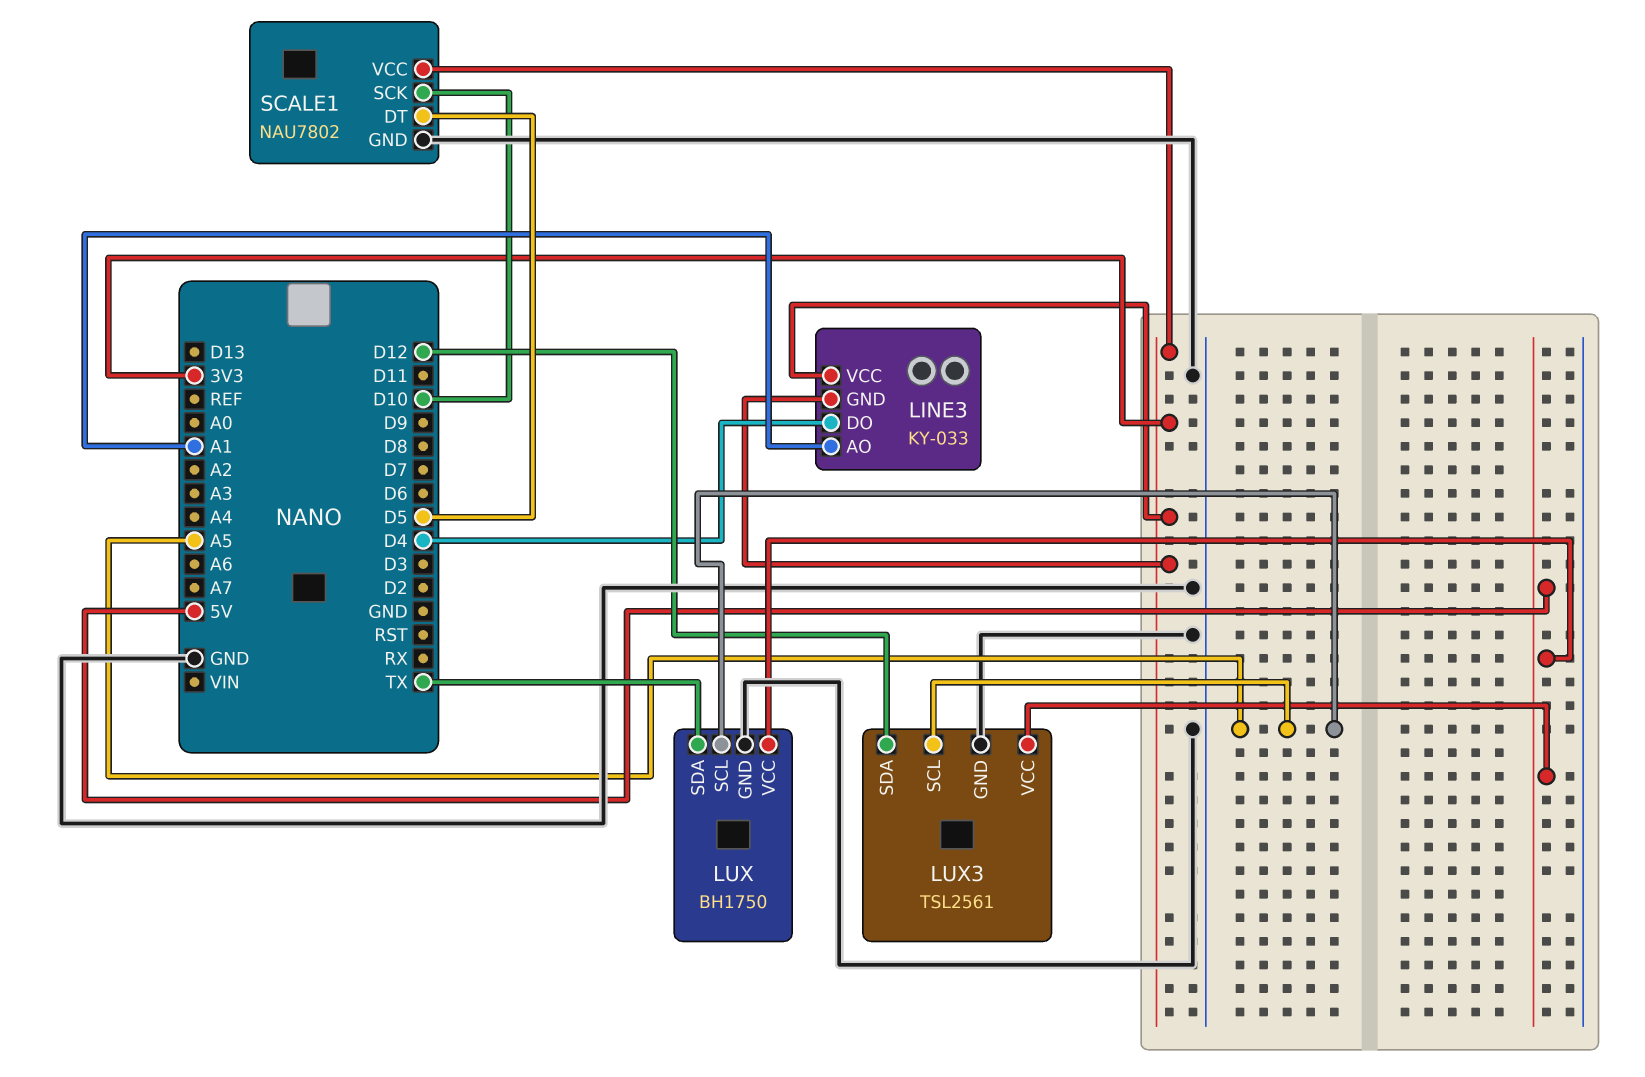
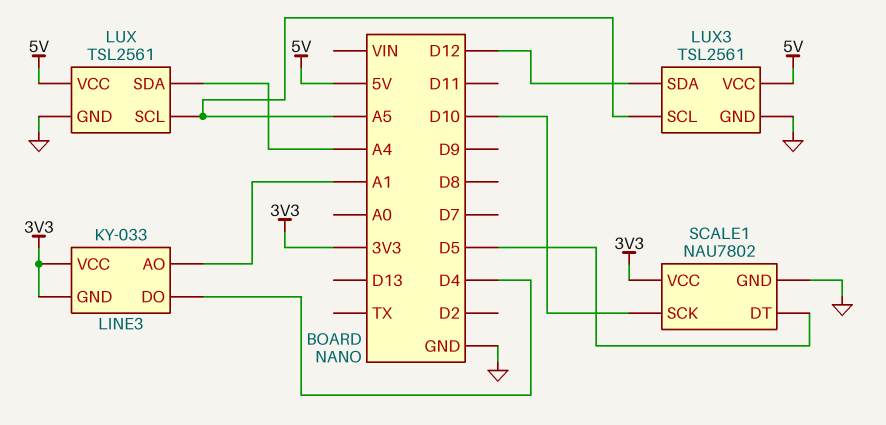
LUX: BH1750 -> TSL2561
LUX pin SDA: TX -> A4

